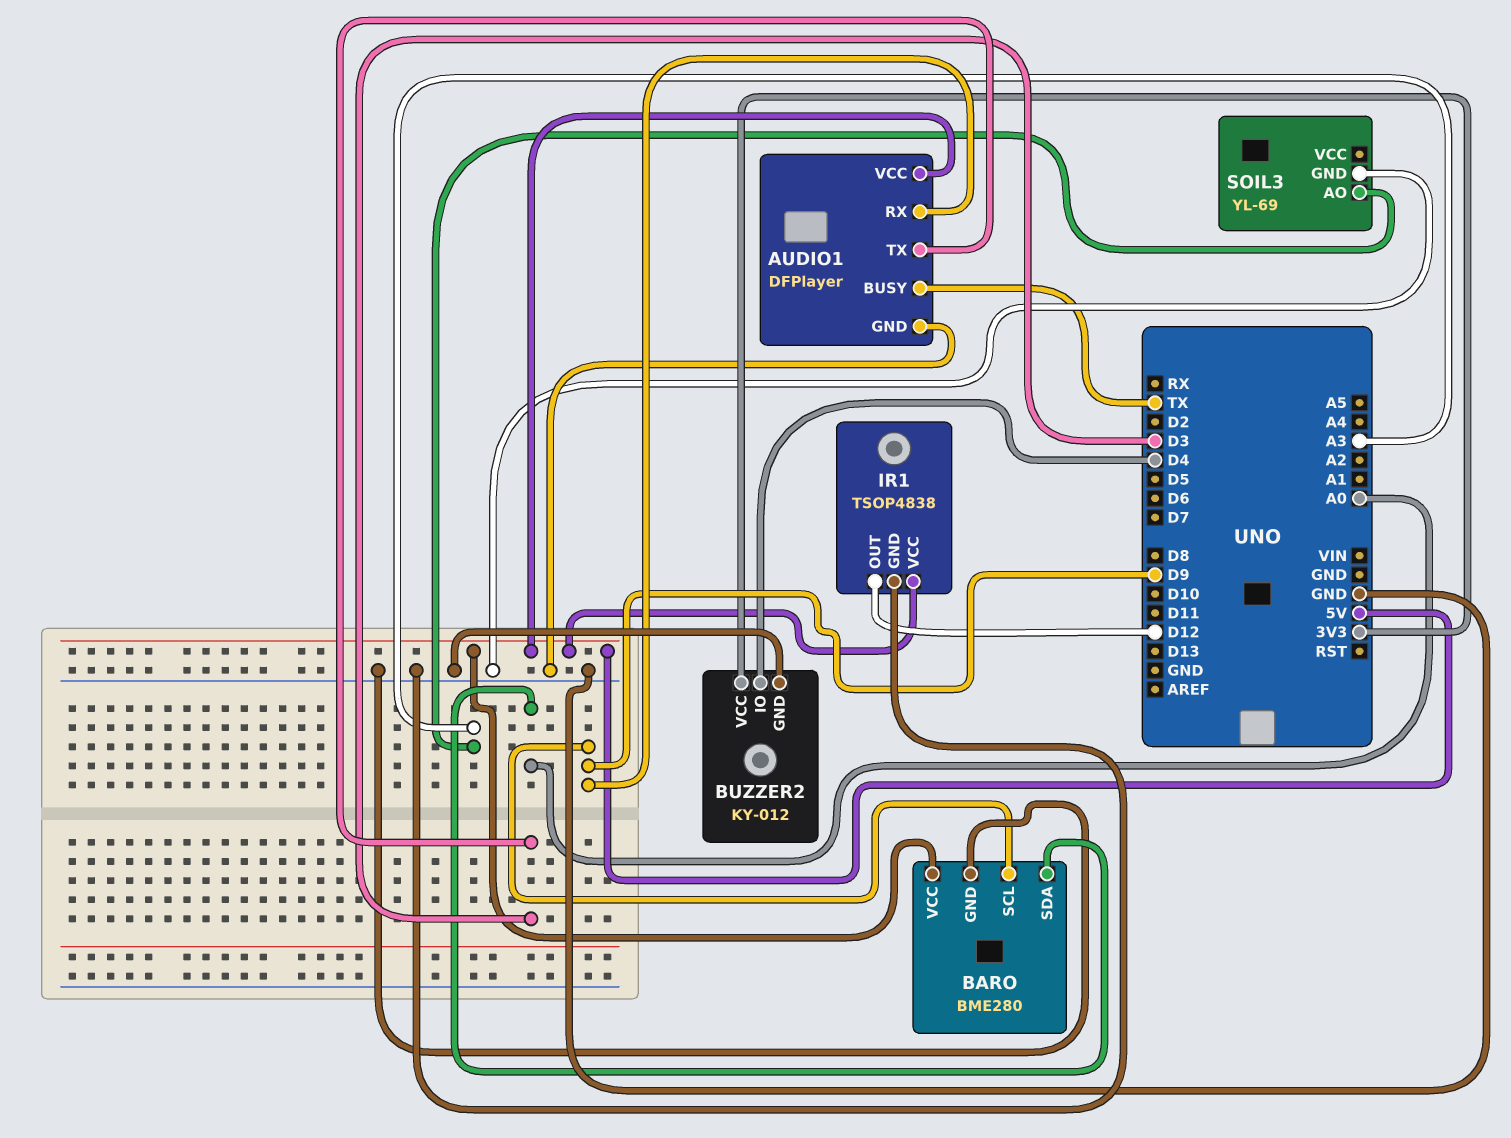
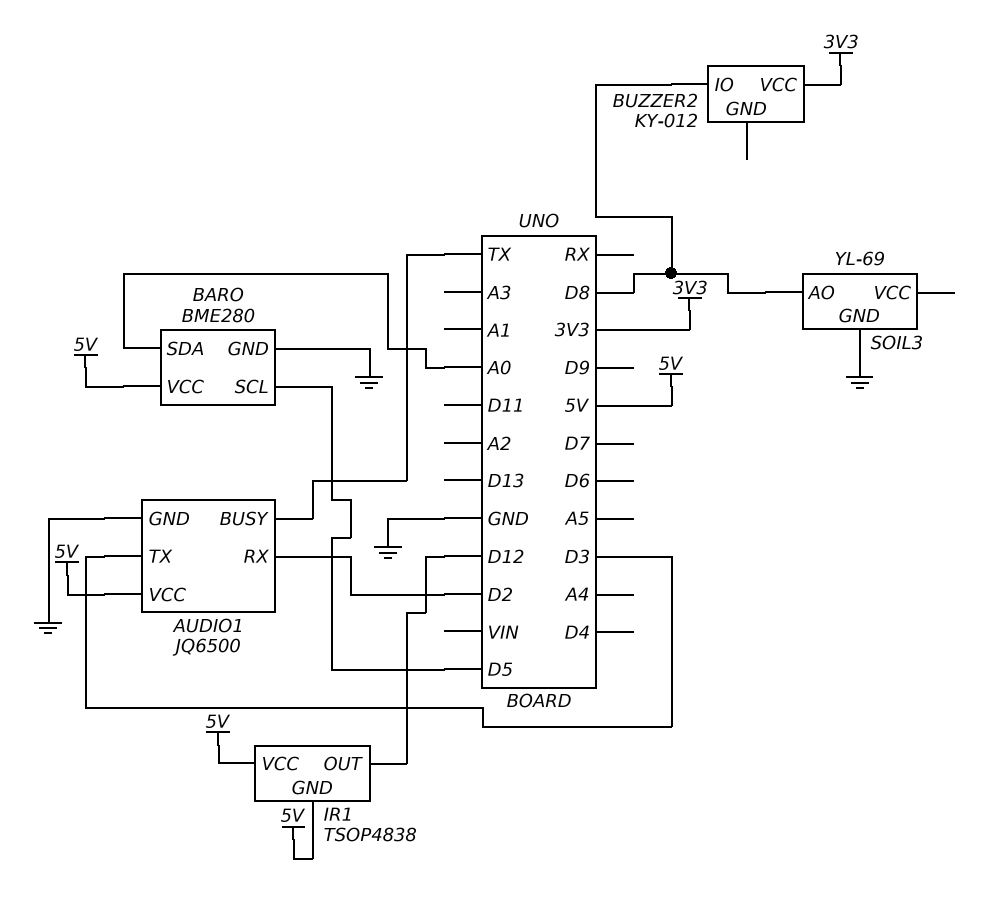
AUDIO1: DFPlayer -> JQ6500
AUDIO1 pin RX: D9 -> D2
BARO pin SCL: D9 -> D5
BUZZER2 pin GND: GND -> none
BUZZER2 pin IO: D4 -> D8
IR1 pin GND: GND -> 5V
SOIL3 pin AO: A3 -> D8

